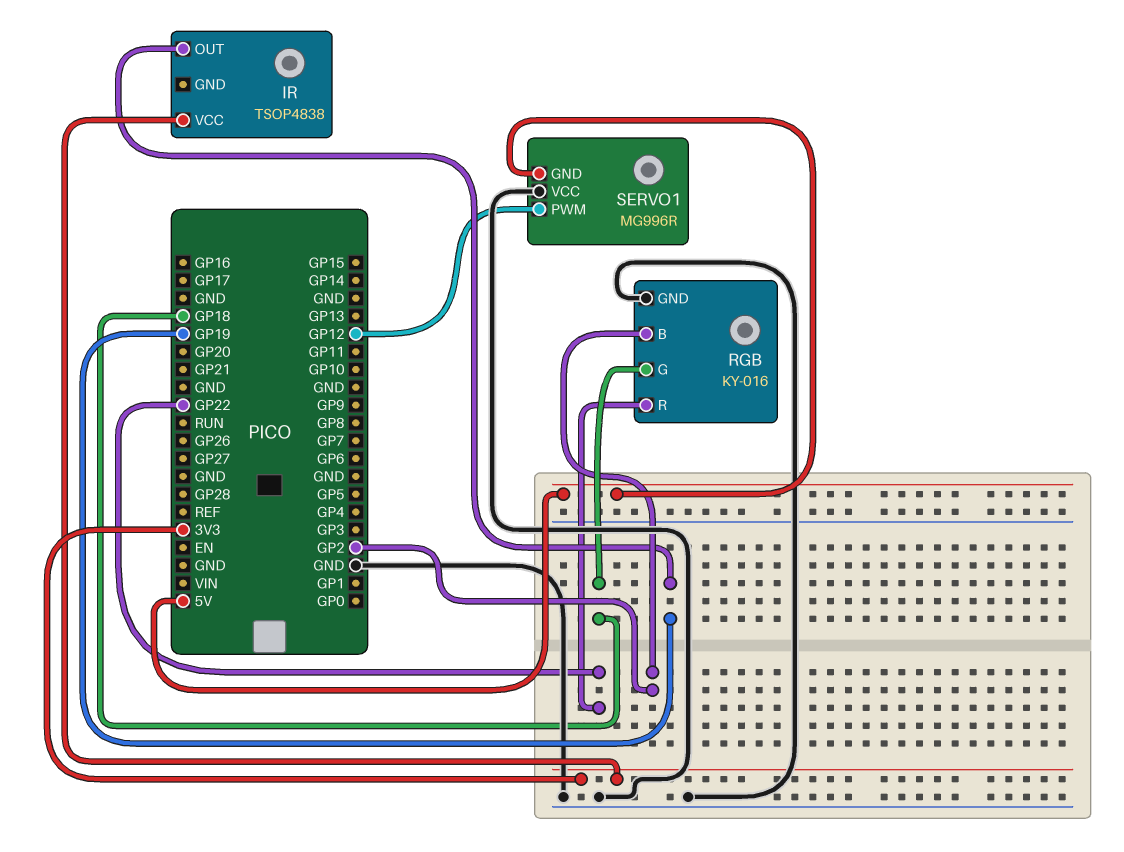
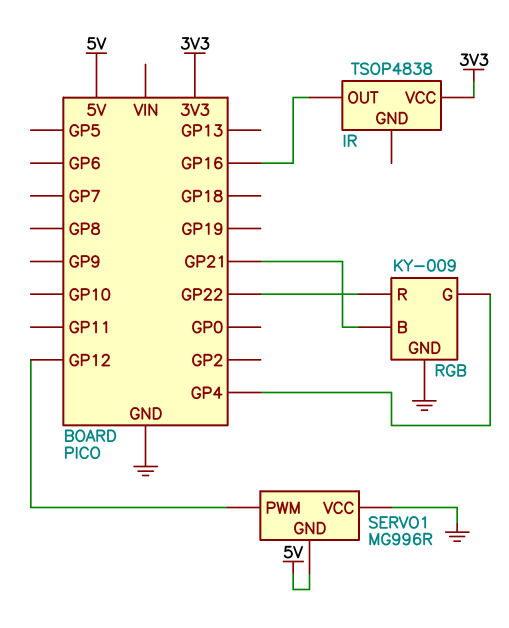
IR pin OUT: GP19 -> GP16
RGB: KY-016 -> KY-009
RGB pin B: GP2 -> GP21
RGB pin G: GP18 -> GP4

